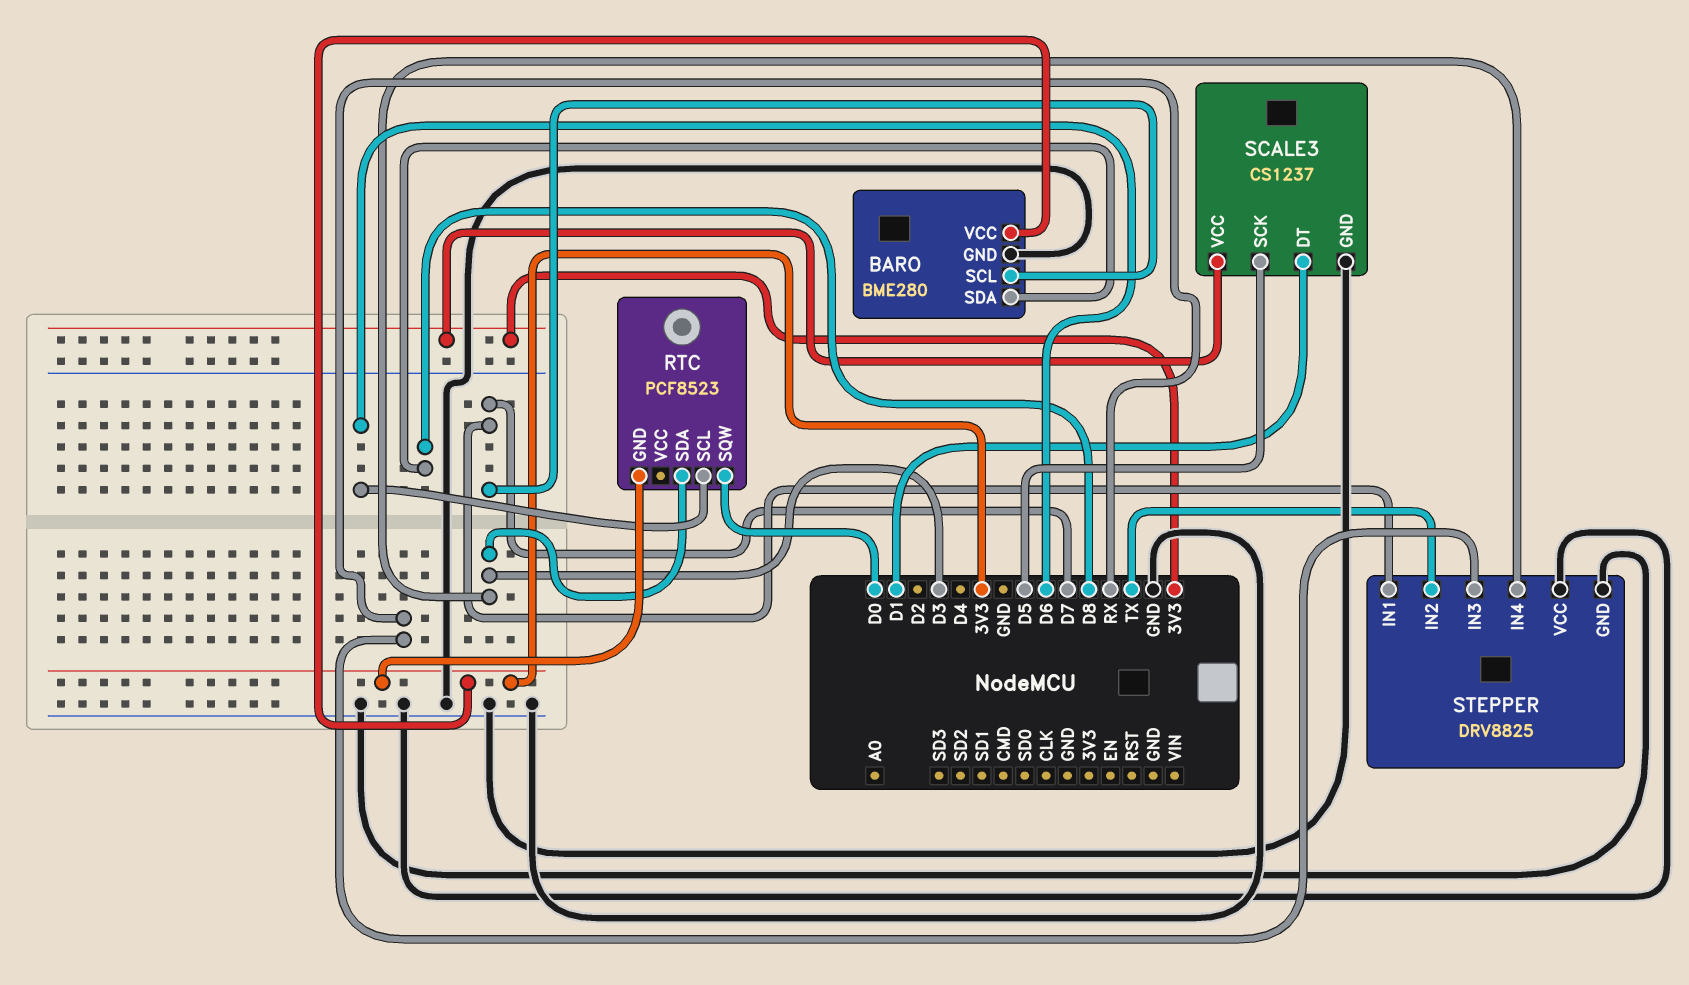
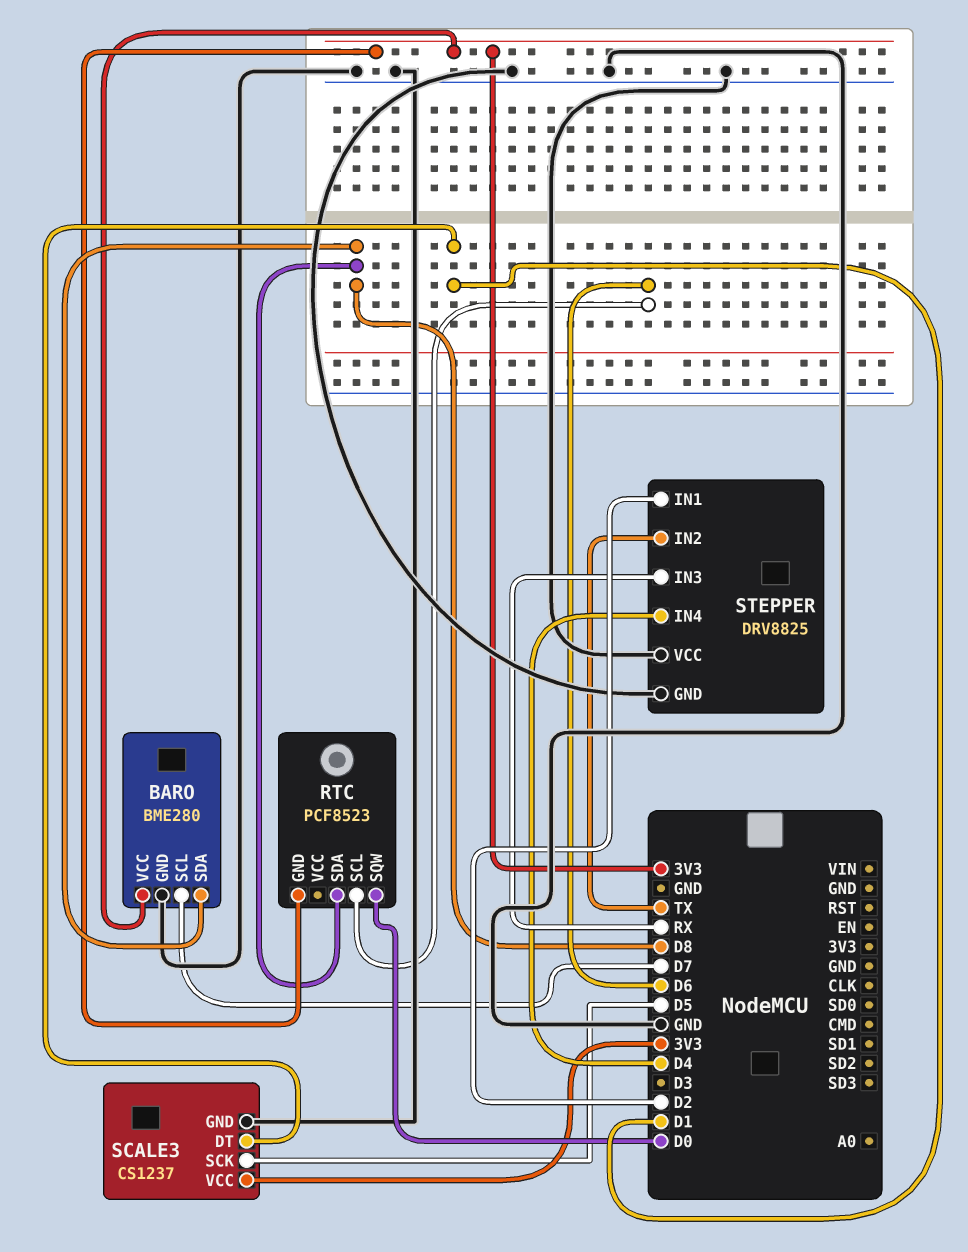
RTC pin SDA: D3 -> D8
STEPPER pin IN1: D7 -> D2
STEPPER pin IN4: D3 -> D4

